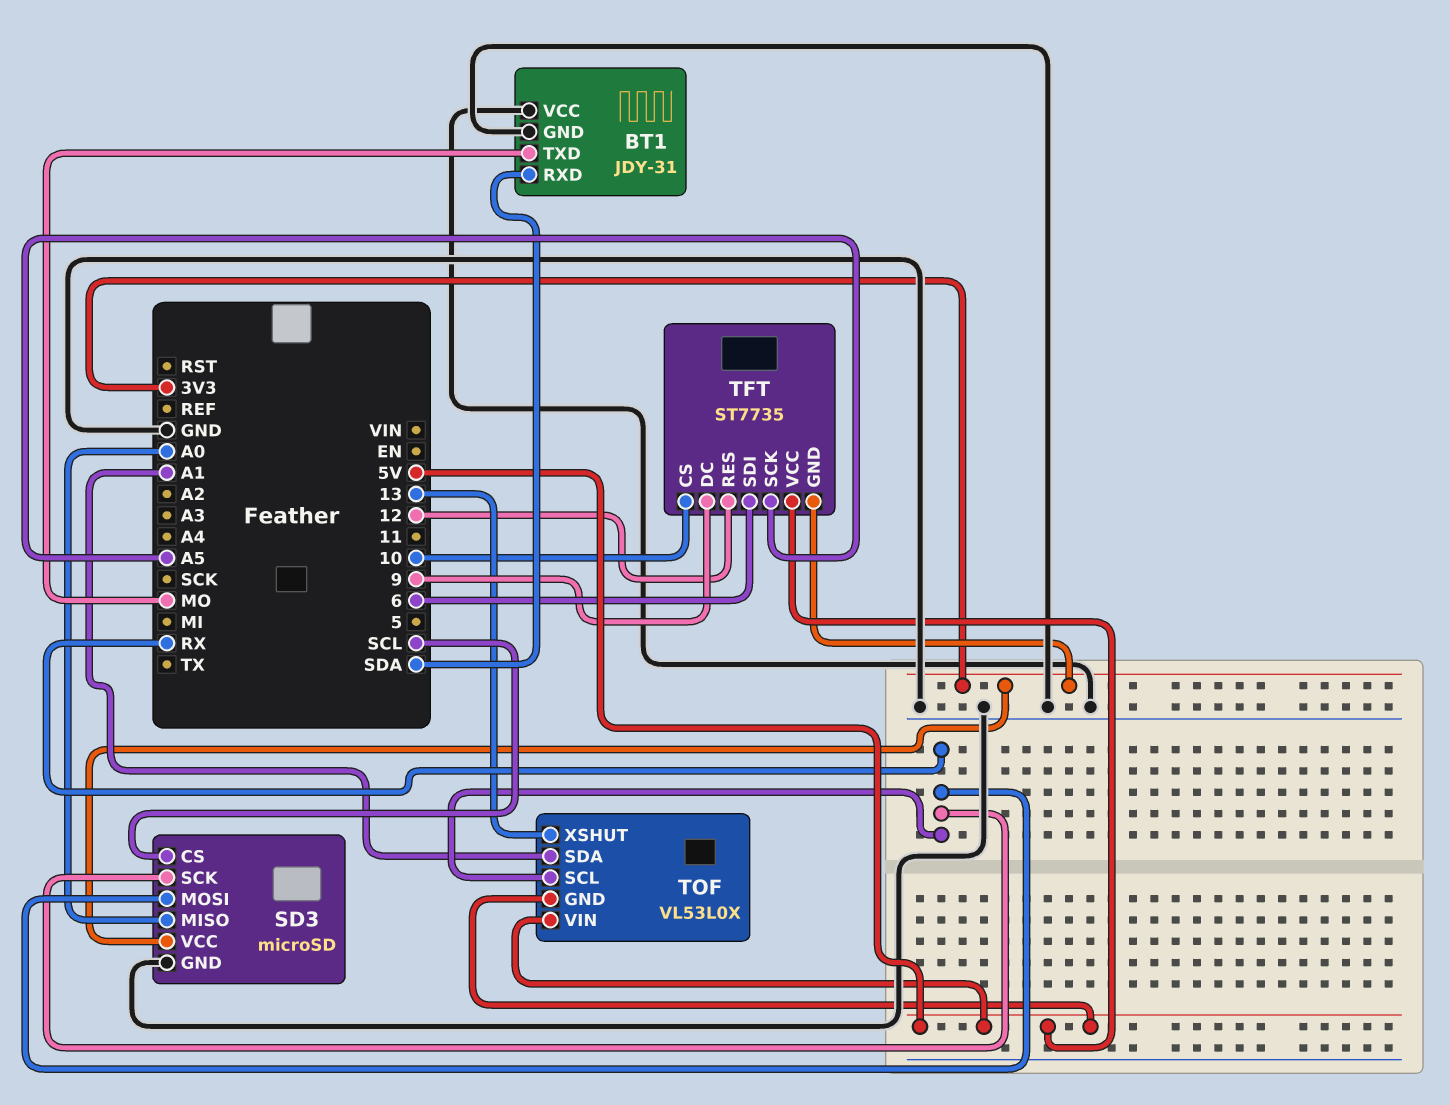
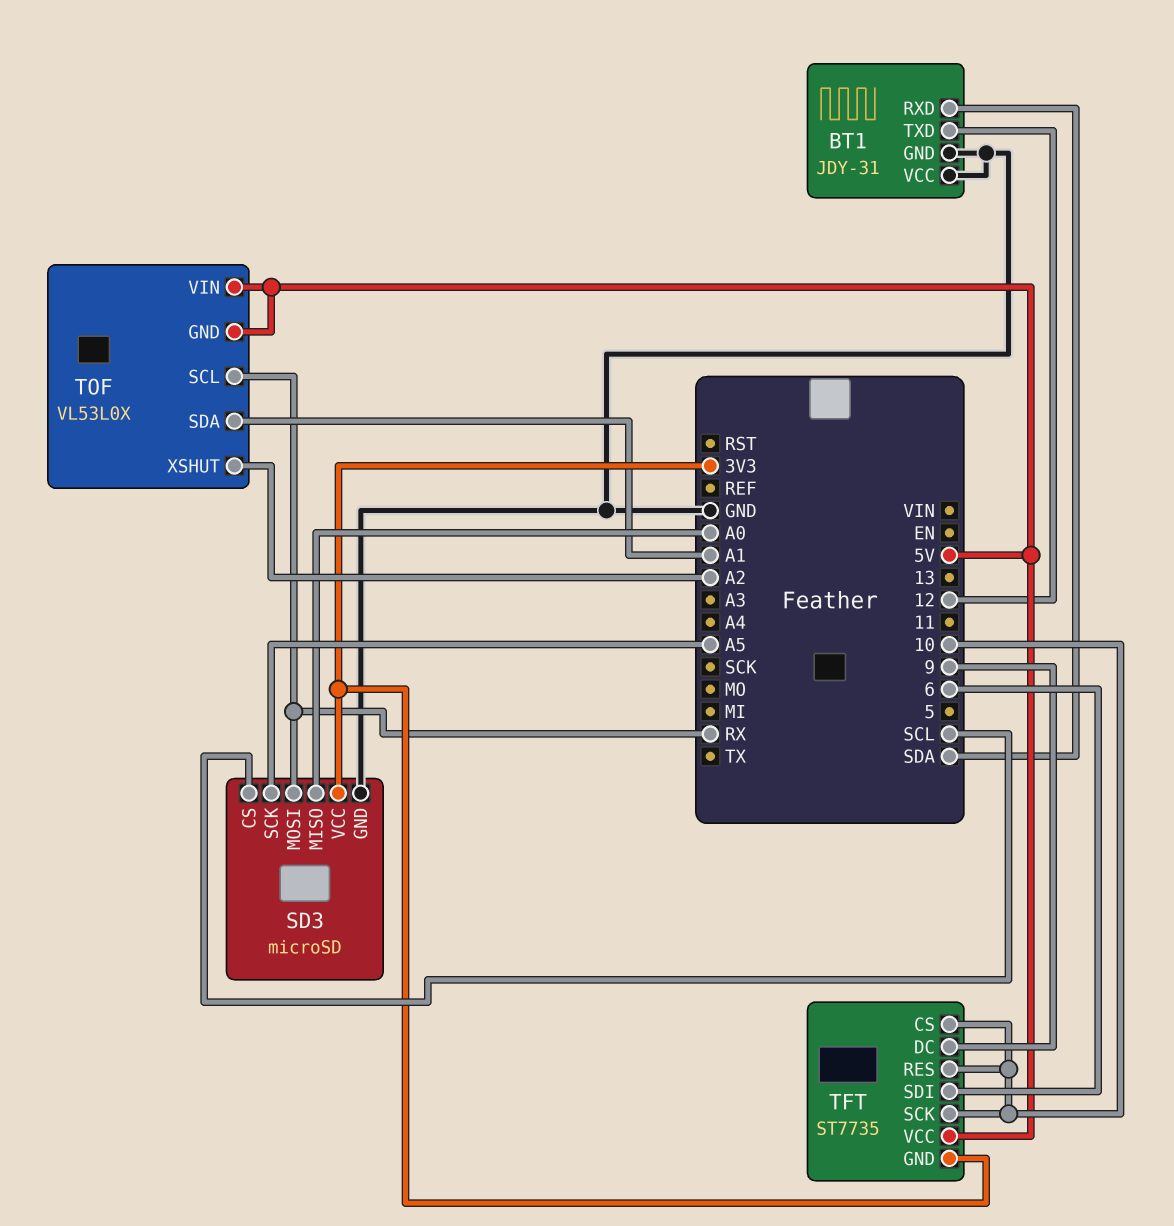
BT1 pin TXD: MO -> 12
SD3 pin SCK: RX -> A5
TFT pin RES: 12 -> 10
TFT pin SCK: A5 -> 10
TOF pin XSHUT: 13 -> A2

